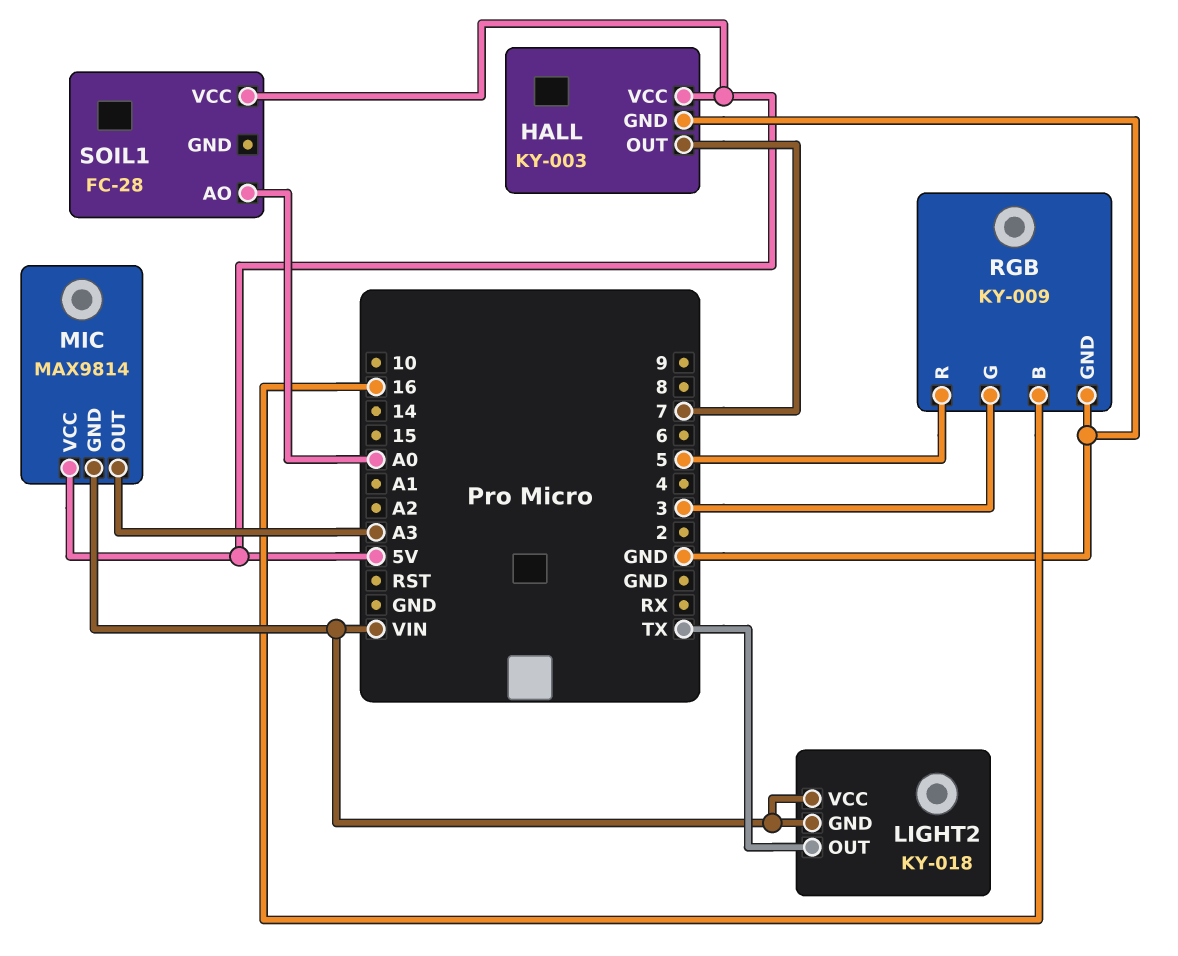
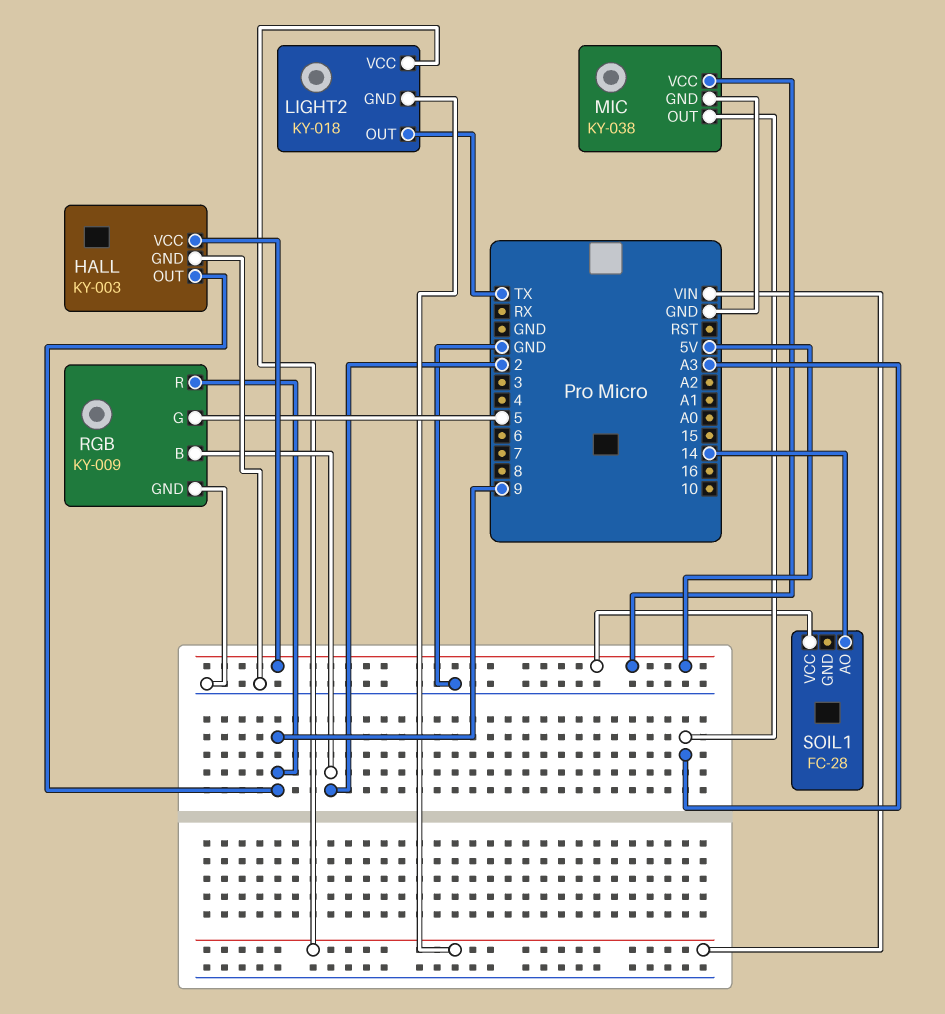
HALL pin OUT: 7 -> 9
MIC: MAX9814 -> KY-038
MIC pin GND: VIN -> GND
RGB pin B: 16 -> 2
RGB pin G: 3 -> 5
RGB pin R: 5 -> 9
SOIL1 pin AO: A0 -> 14

